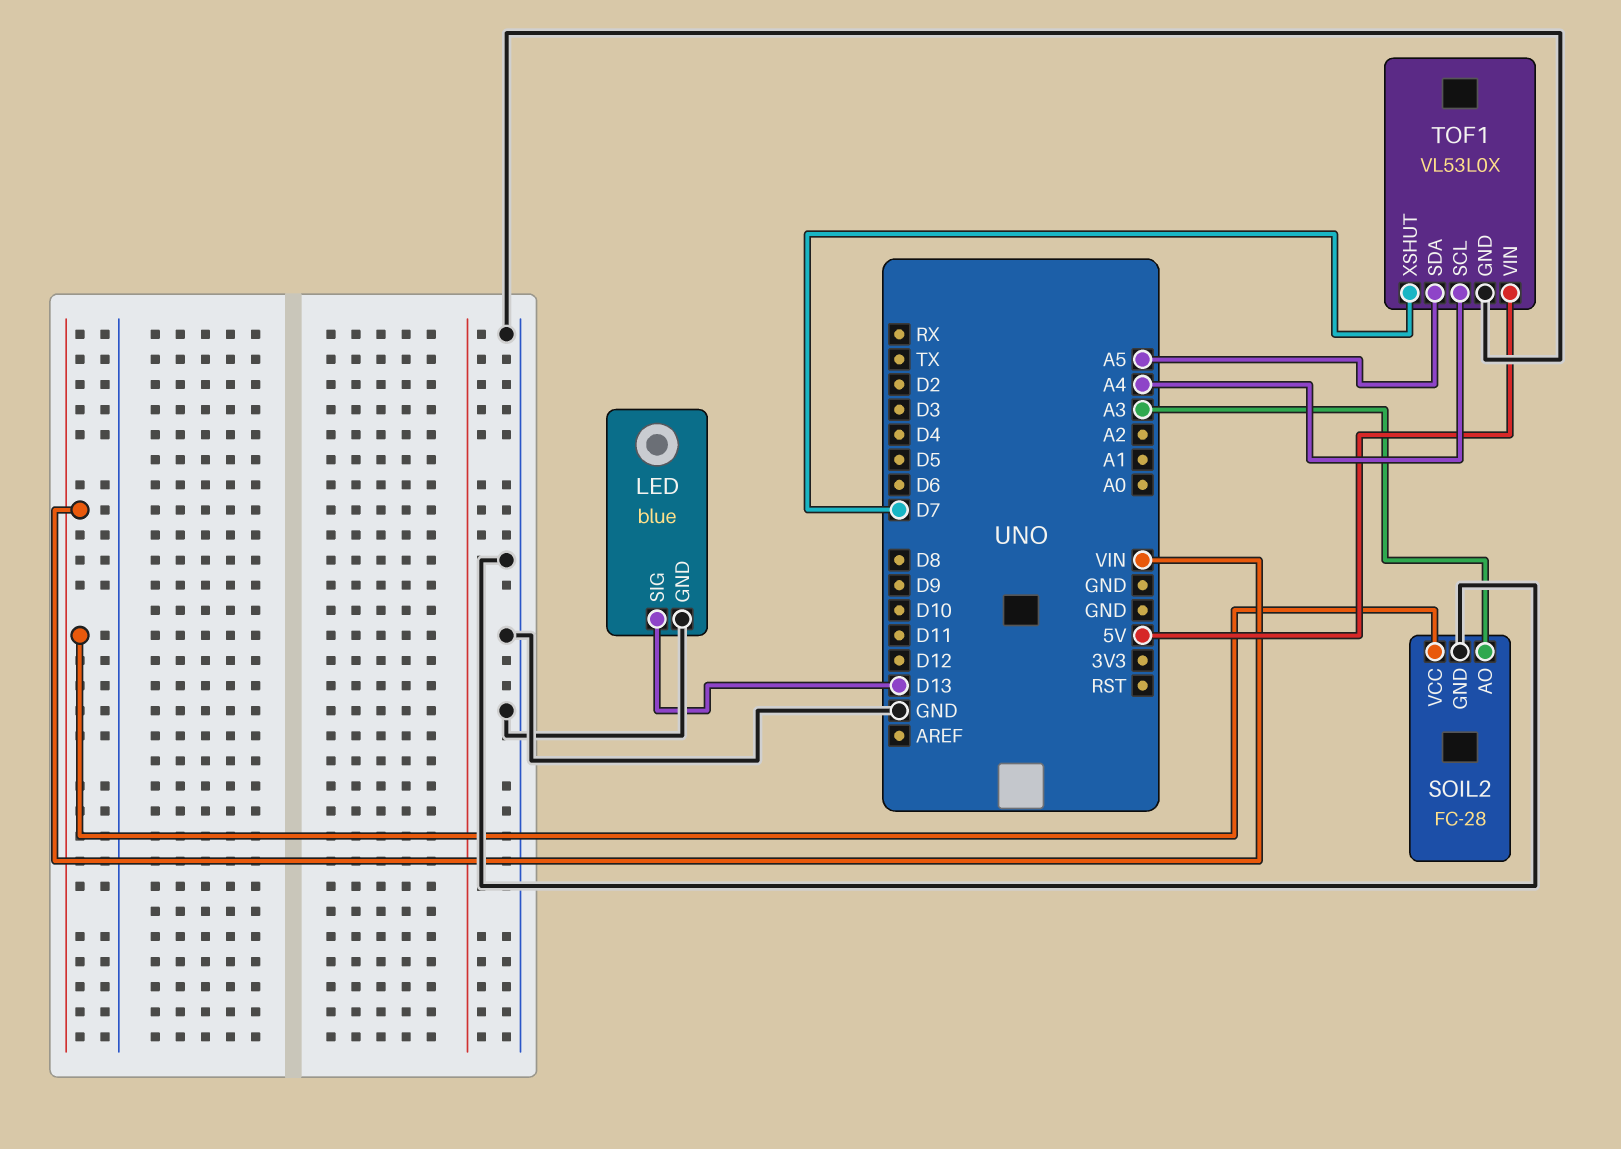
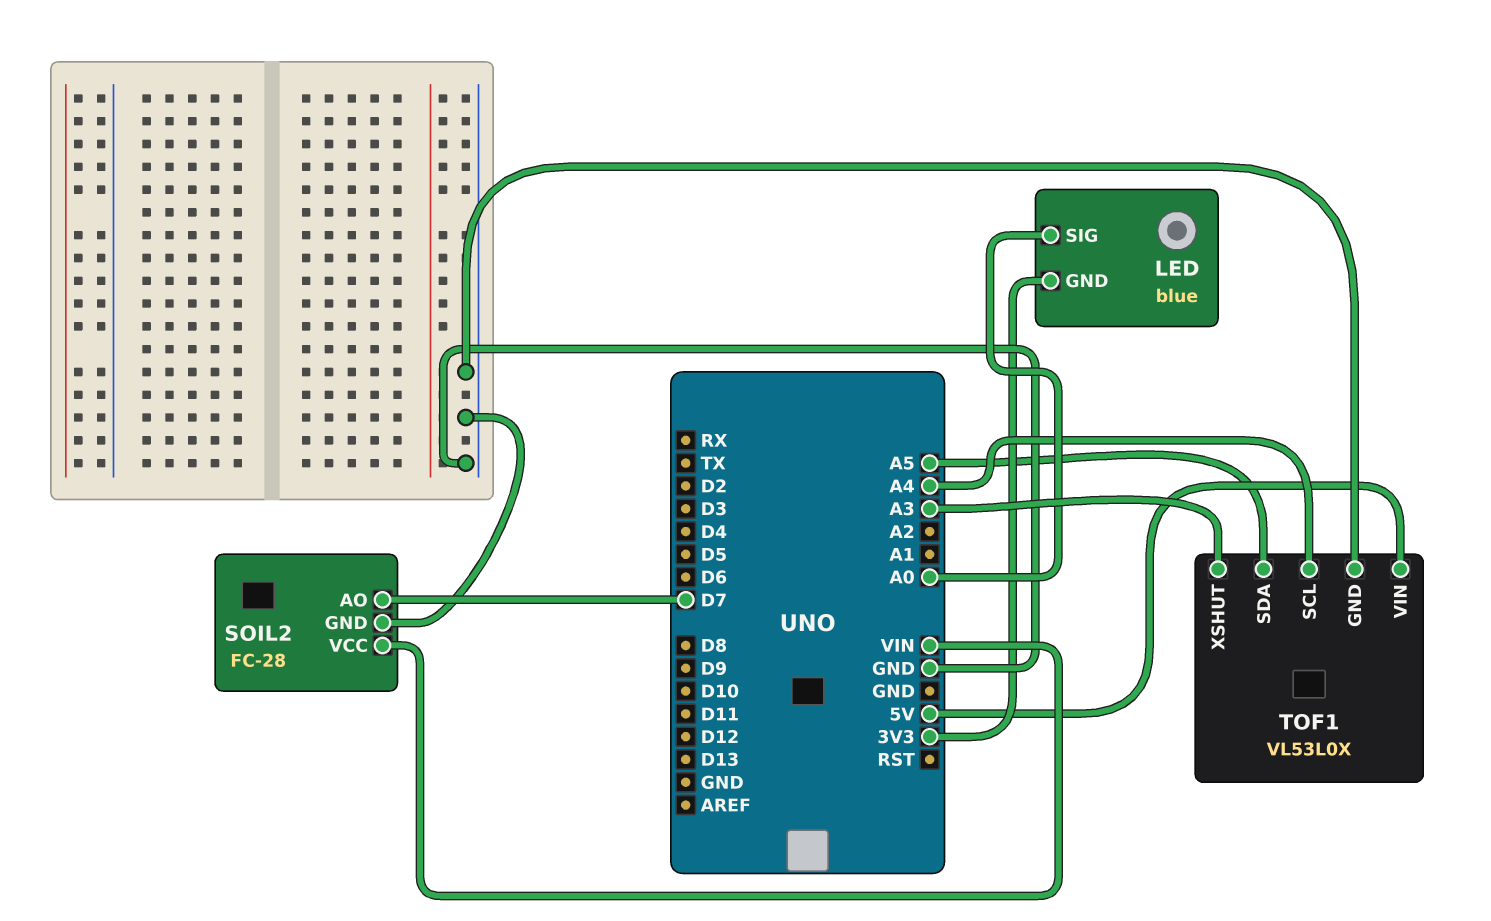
LED pin GND: GND -> 3V3
LED pin SIG: D13 -> A0
SOIL2 pin AO: A3 -> D7
TOF1 pin XSHUT: D7 -> A3

